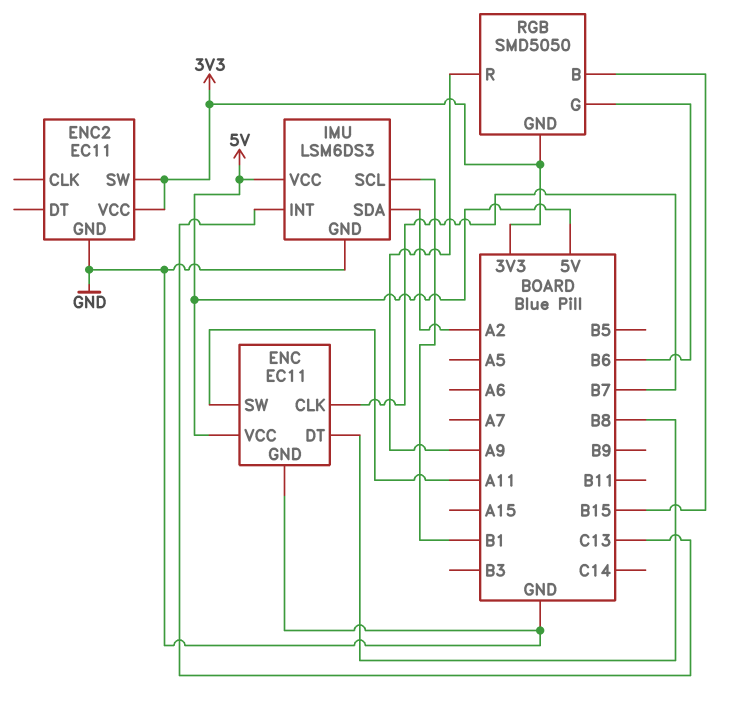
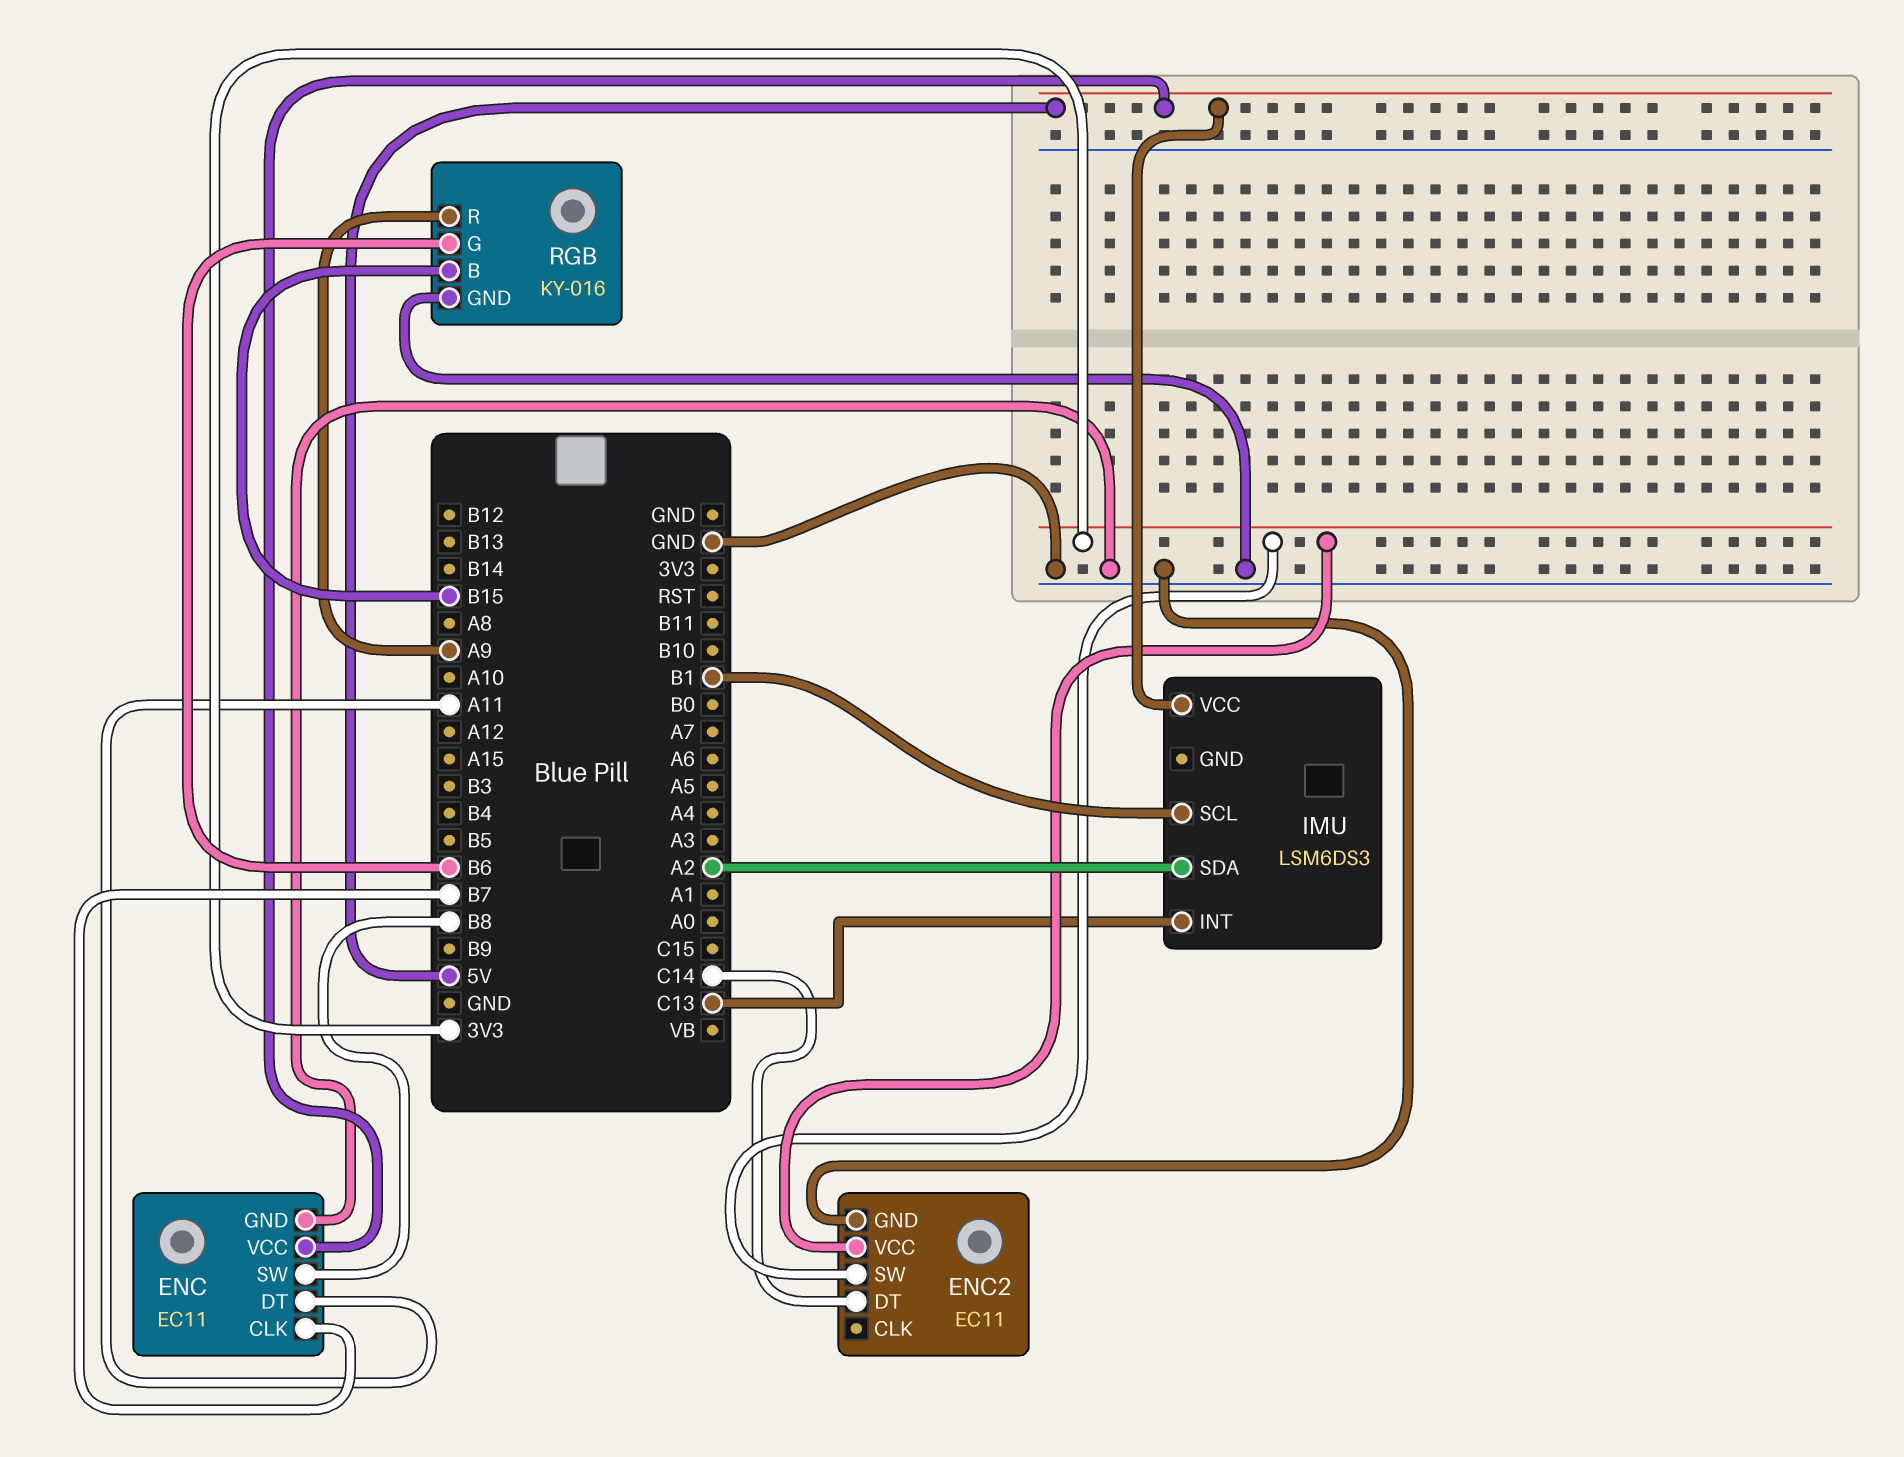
ENC pin DT: B8 -> A11
ENC pin SW: A11 -> B8
ENC2 pin DT: none -> C14
IMU pin GND: GND -> none
RGB: SMD5050 -> KY-016
RGB pin GND: 3V3 -> GND

